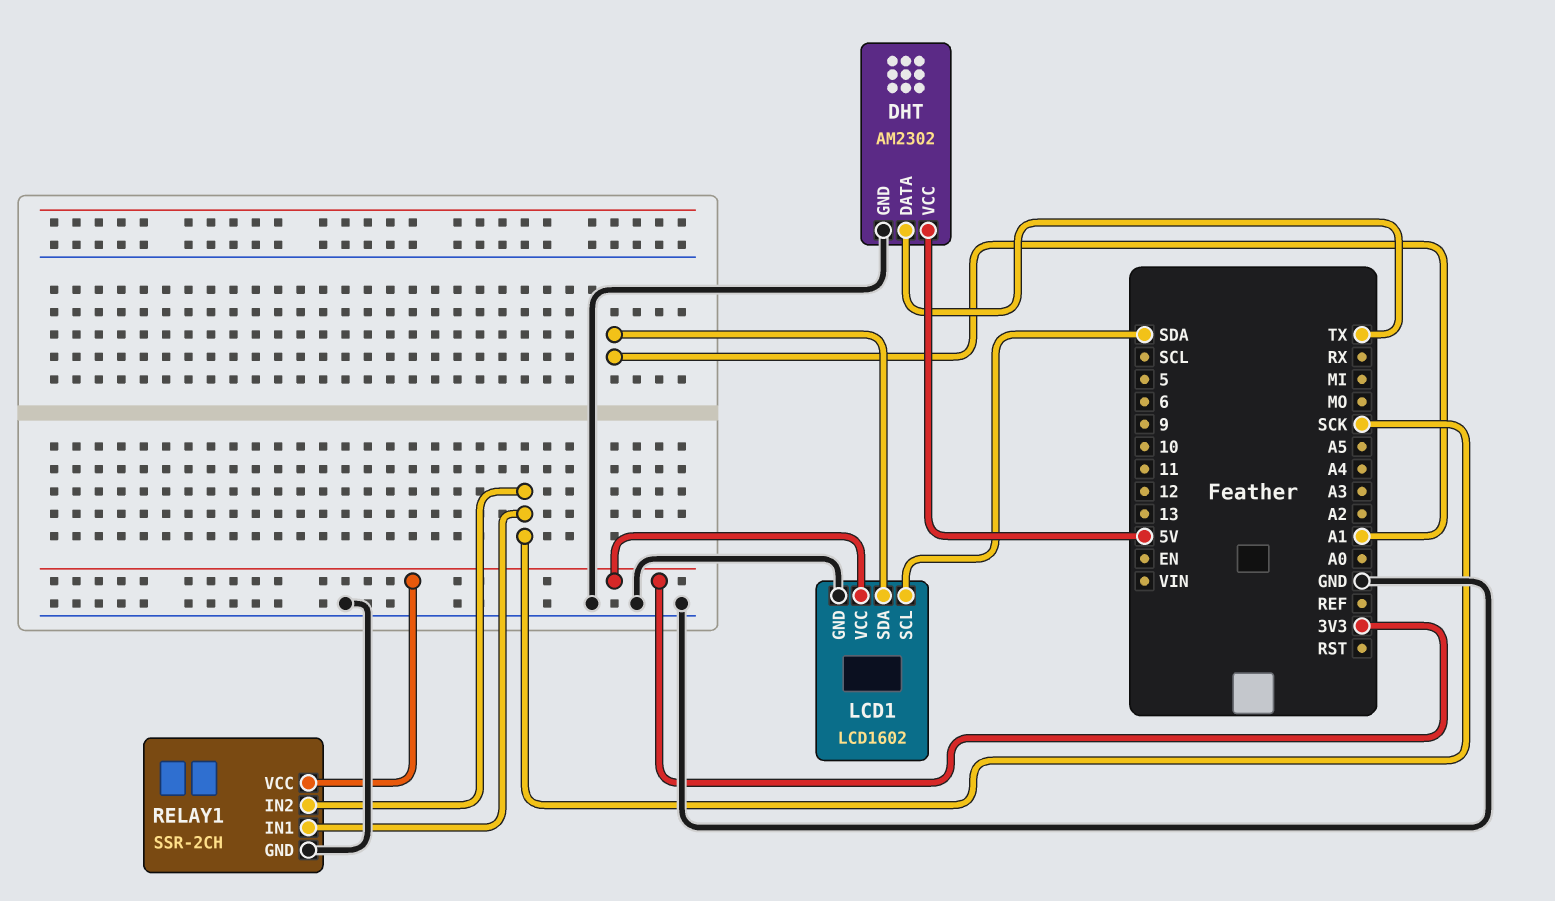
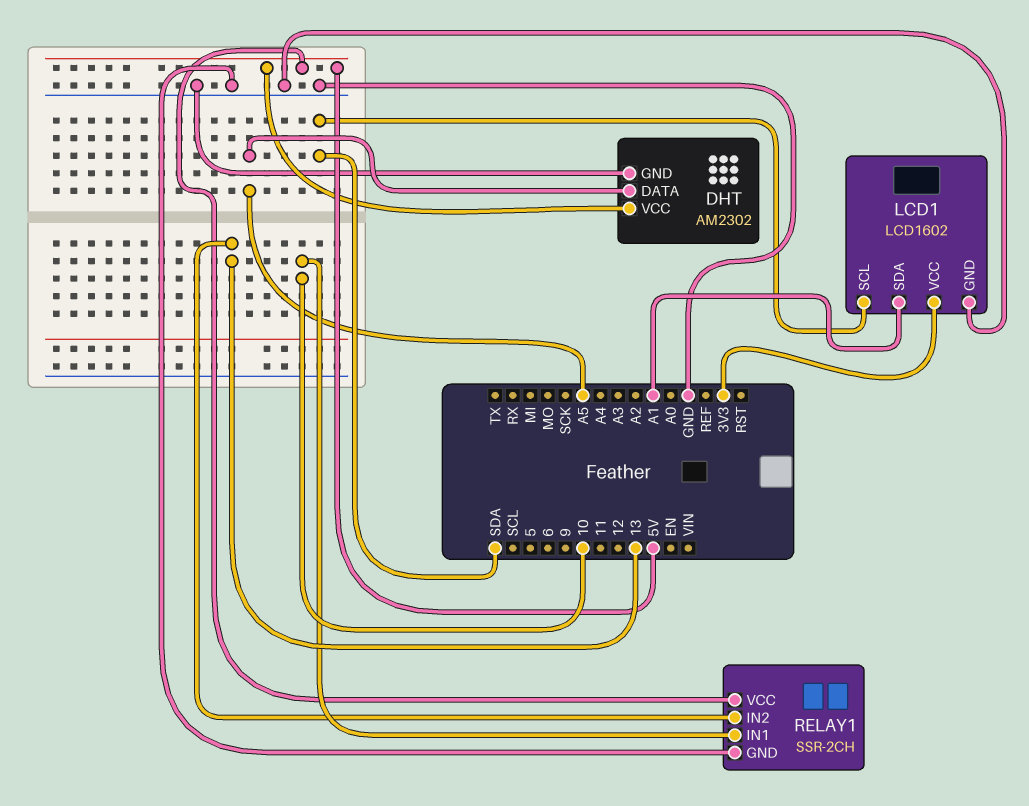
DHT pin DATA: TX -> A5
RELAY1 pin IN1: SCK -> 10
RELAY1 pin IN2: SCK -> 13
RELAY1 pin VCC: 3V3 -> 5V

